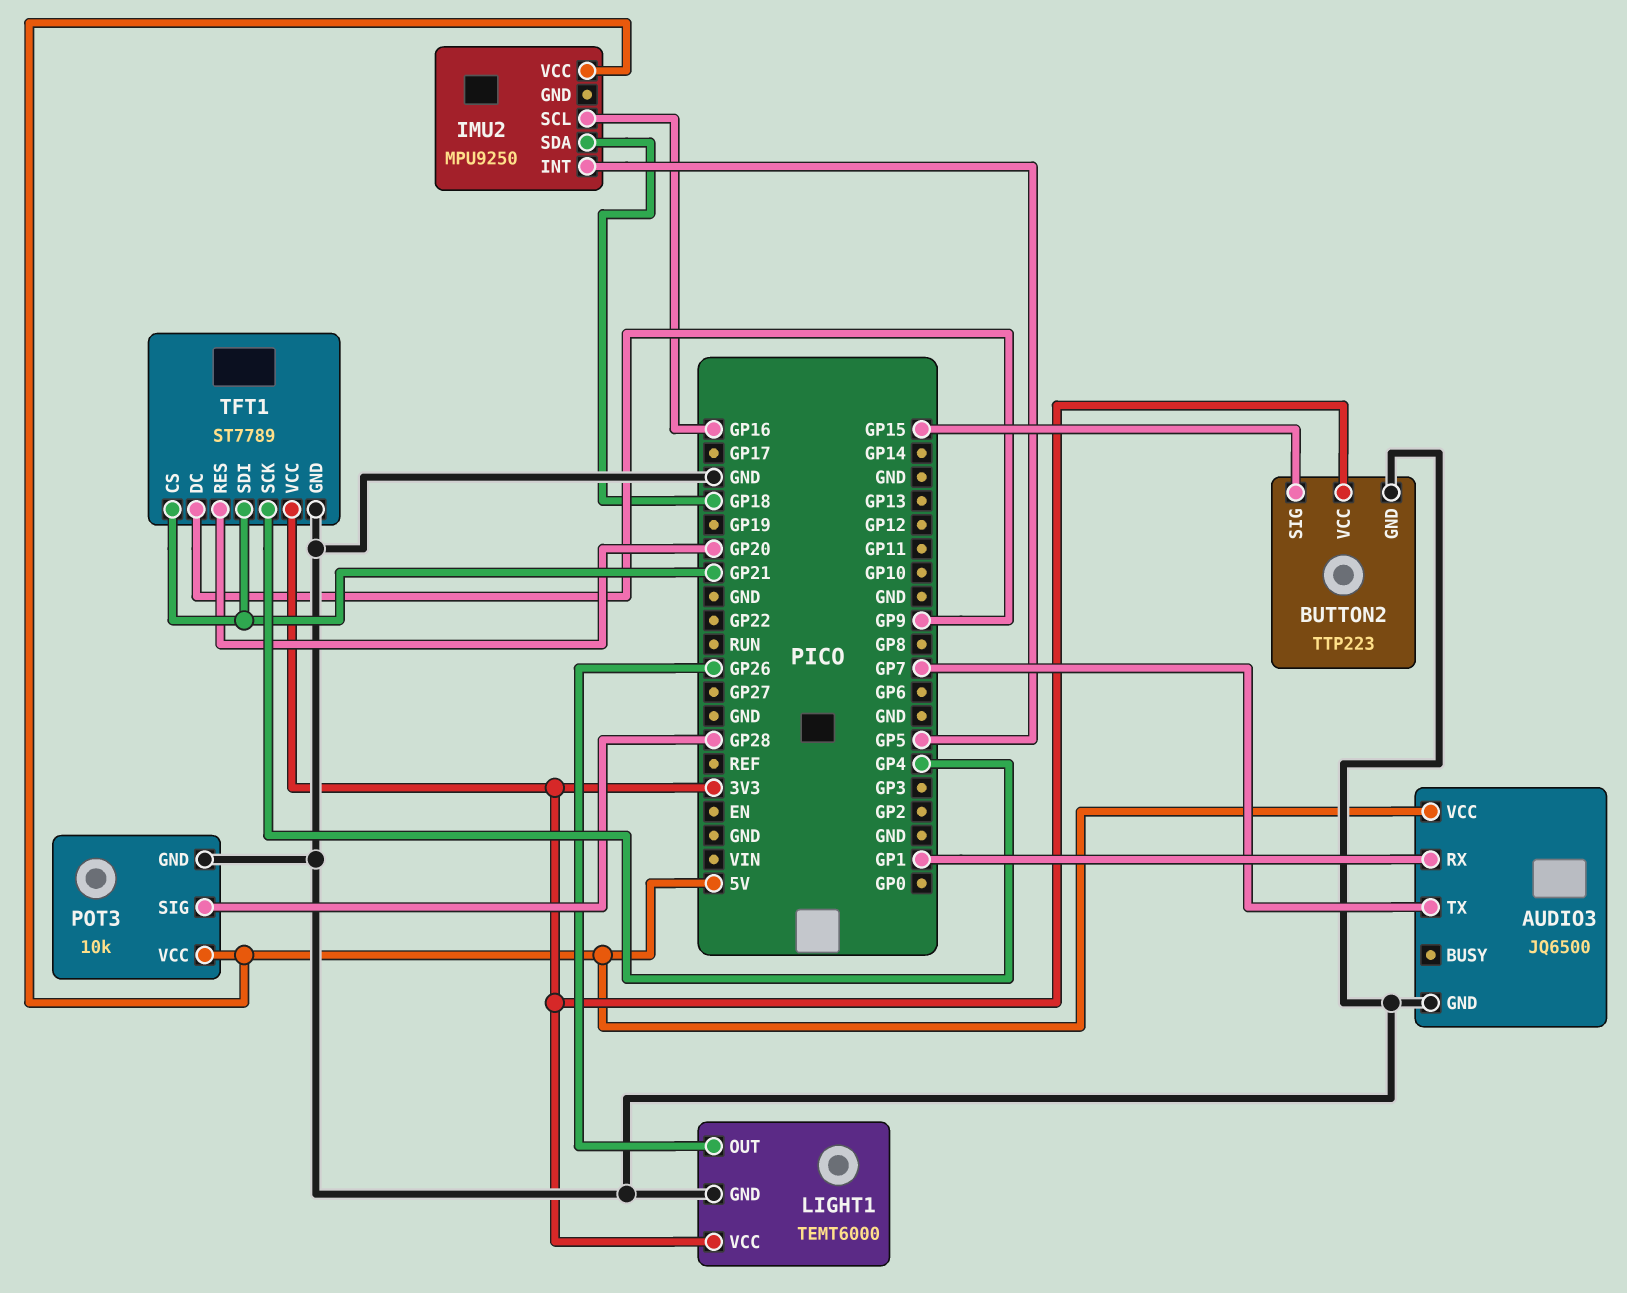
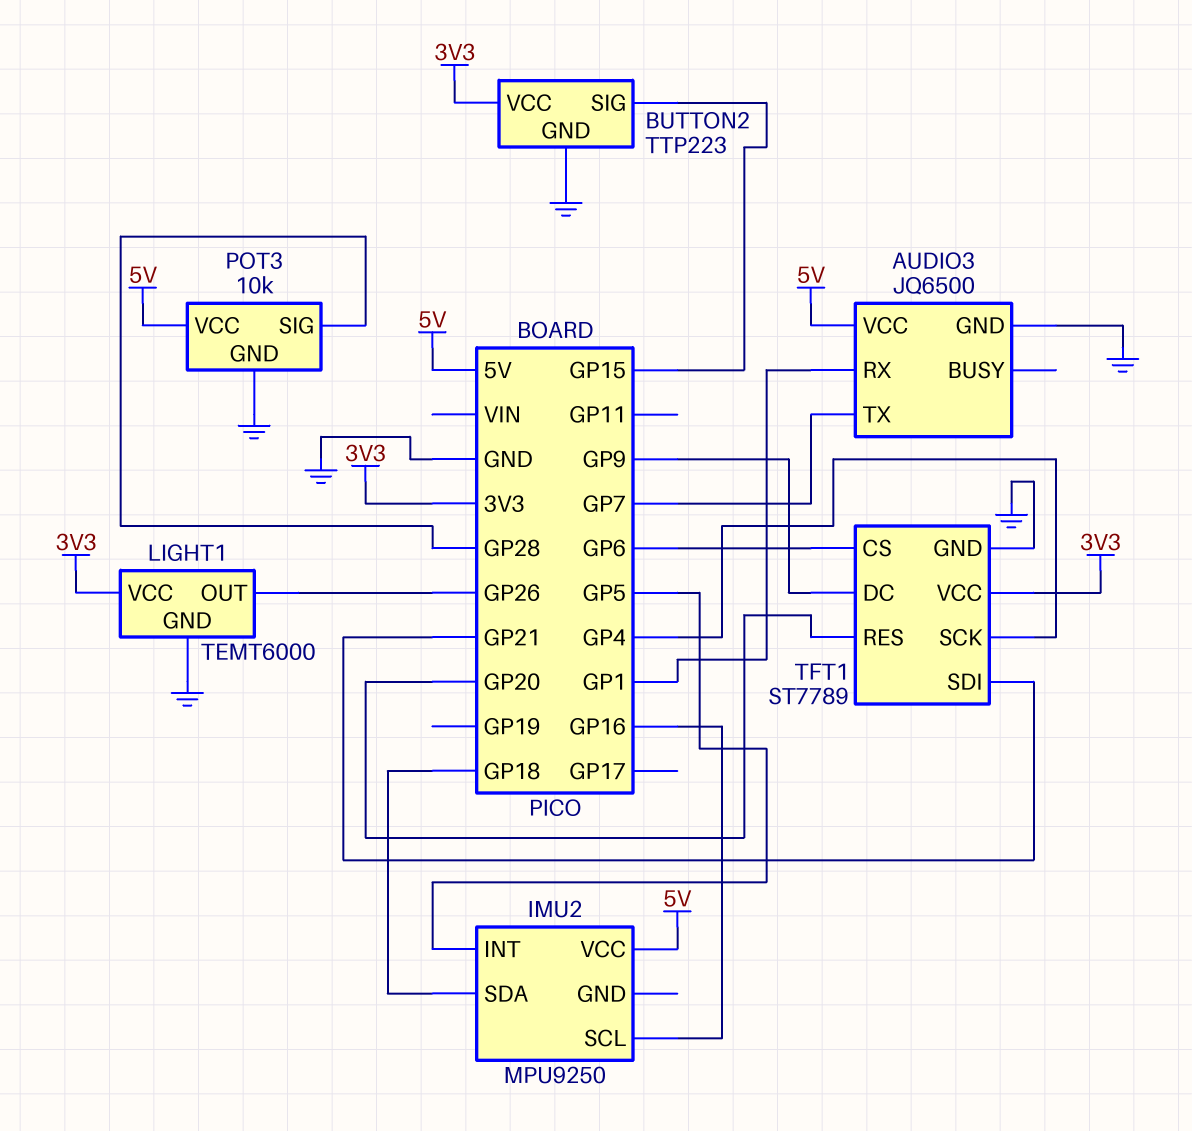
TFT1 pin CS: GP21 -> GP6

